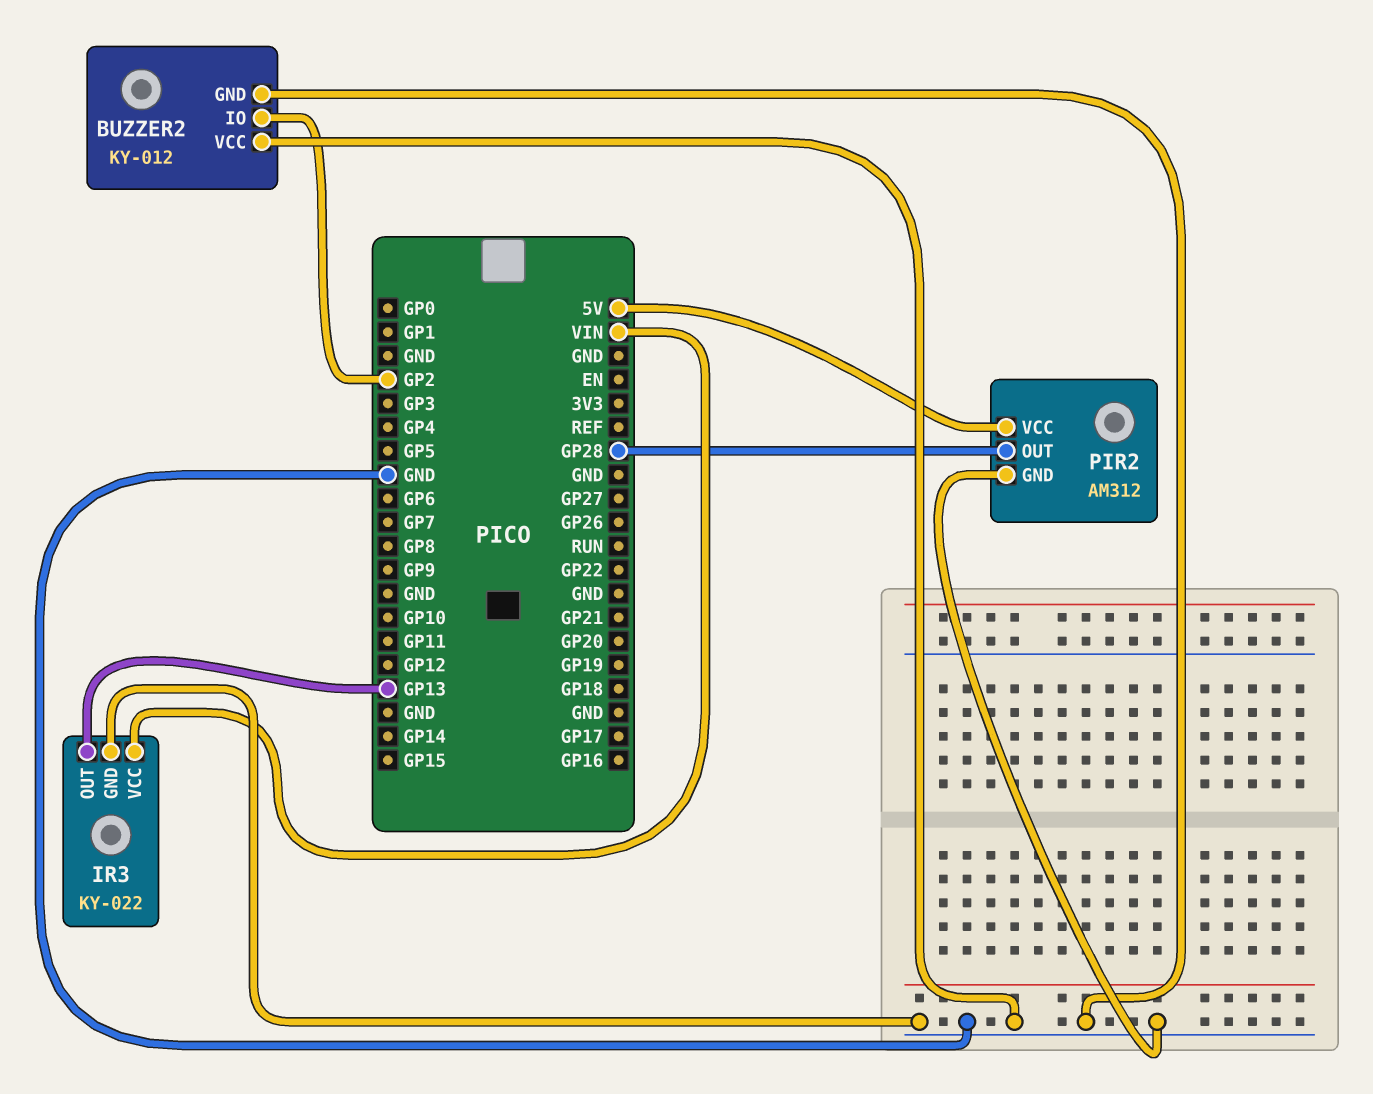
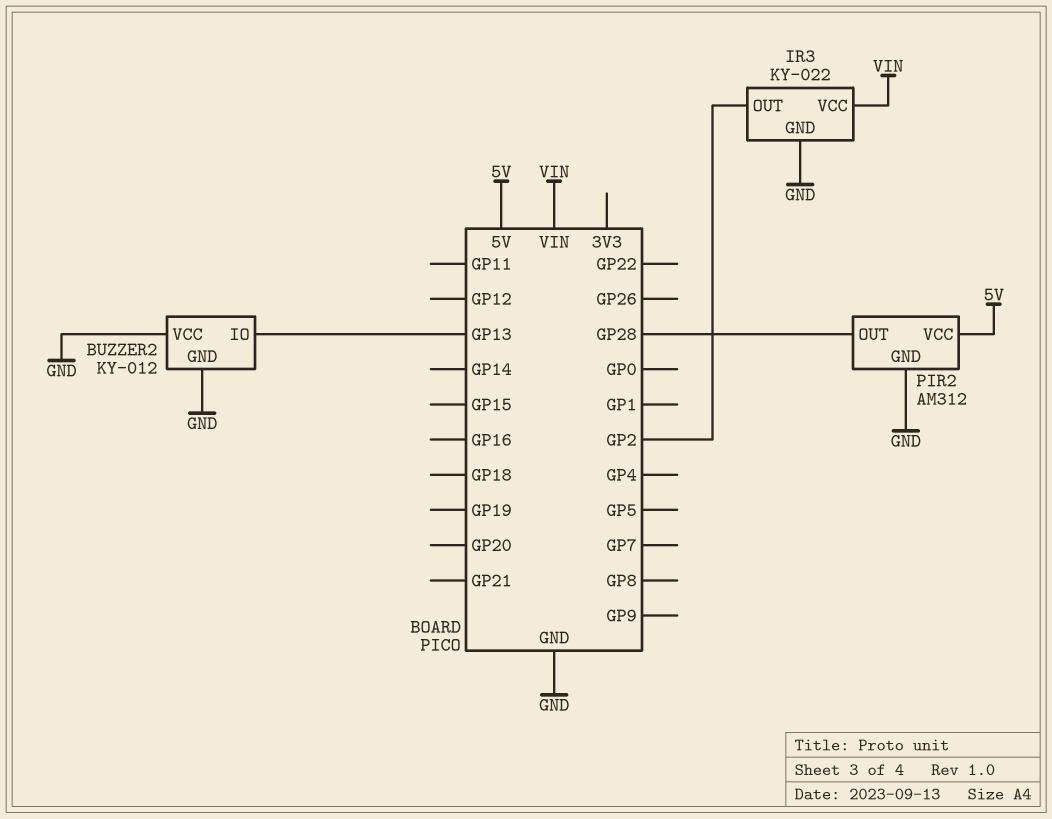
BUZZER2 pin IO: GP2 -> GP13
IR3 pin OUT: GP13 -> GP2

